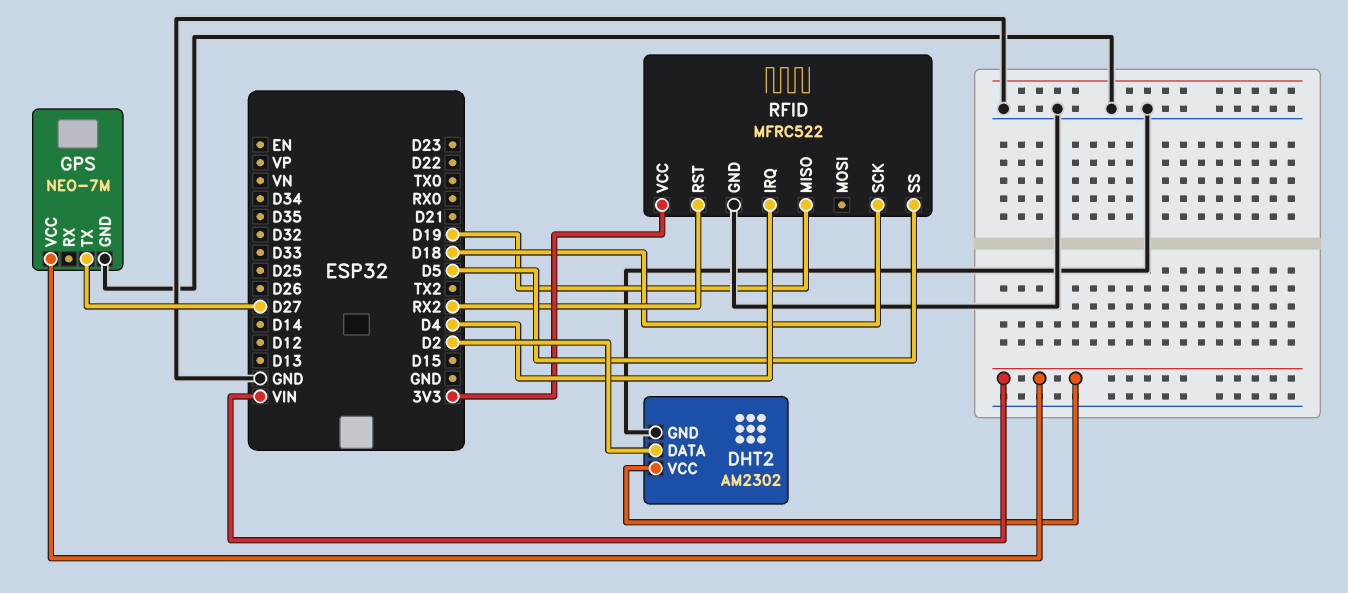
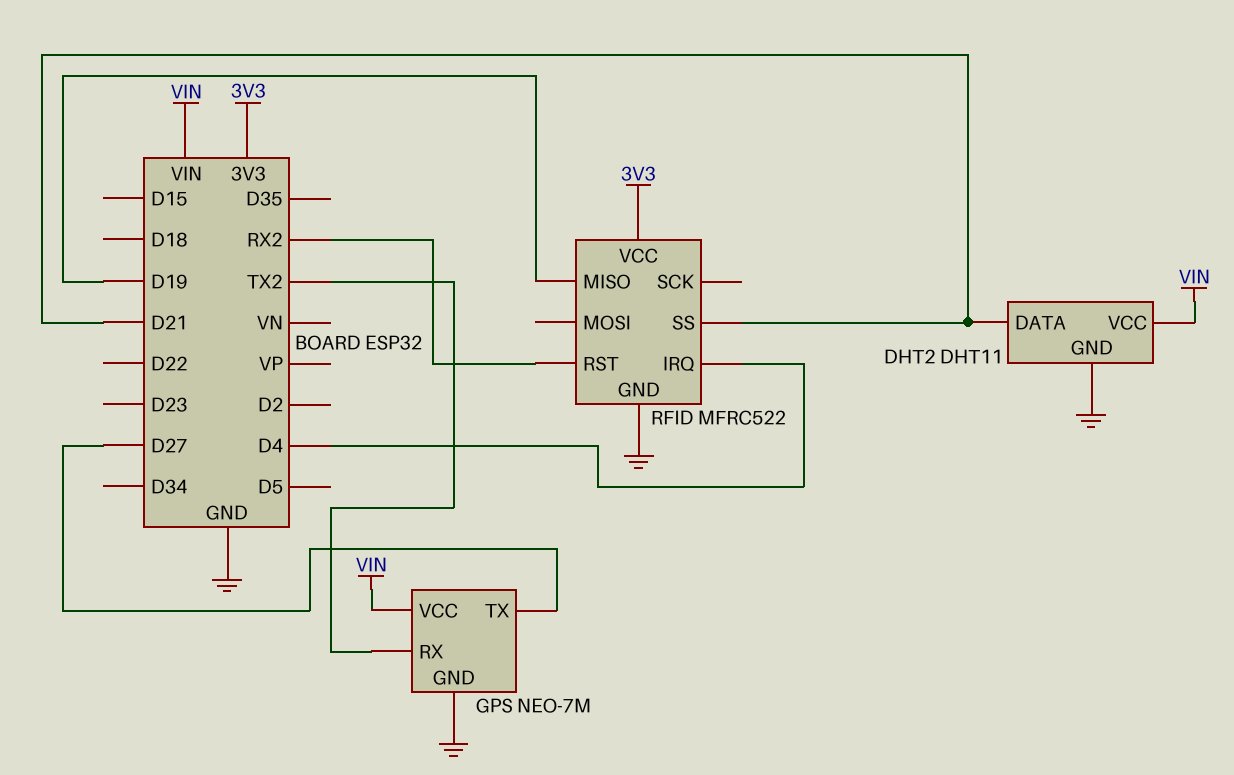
DHT2: AM2302 -> DHT11
DHT2 pin DATA: D2 -> D21
GPS pin RX: none -> TX2
RFID pin SCK: D18 -> none
RFID pin SS: D5 -> D21

